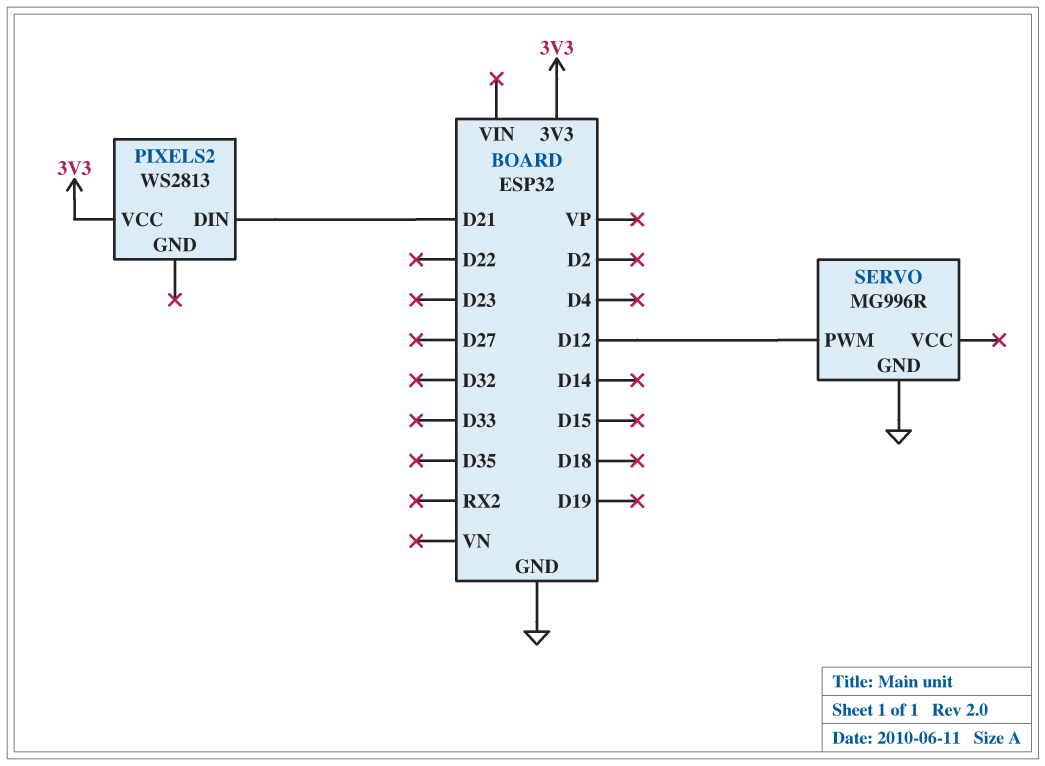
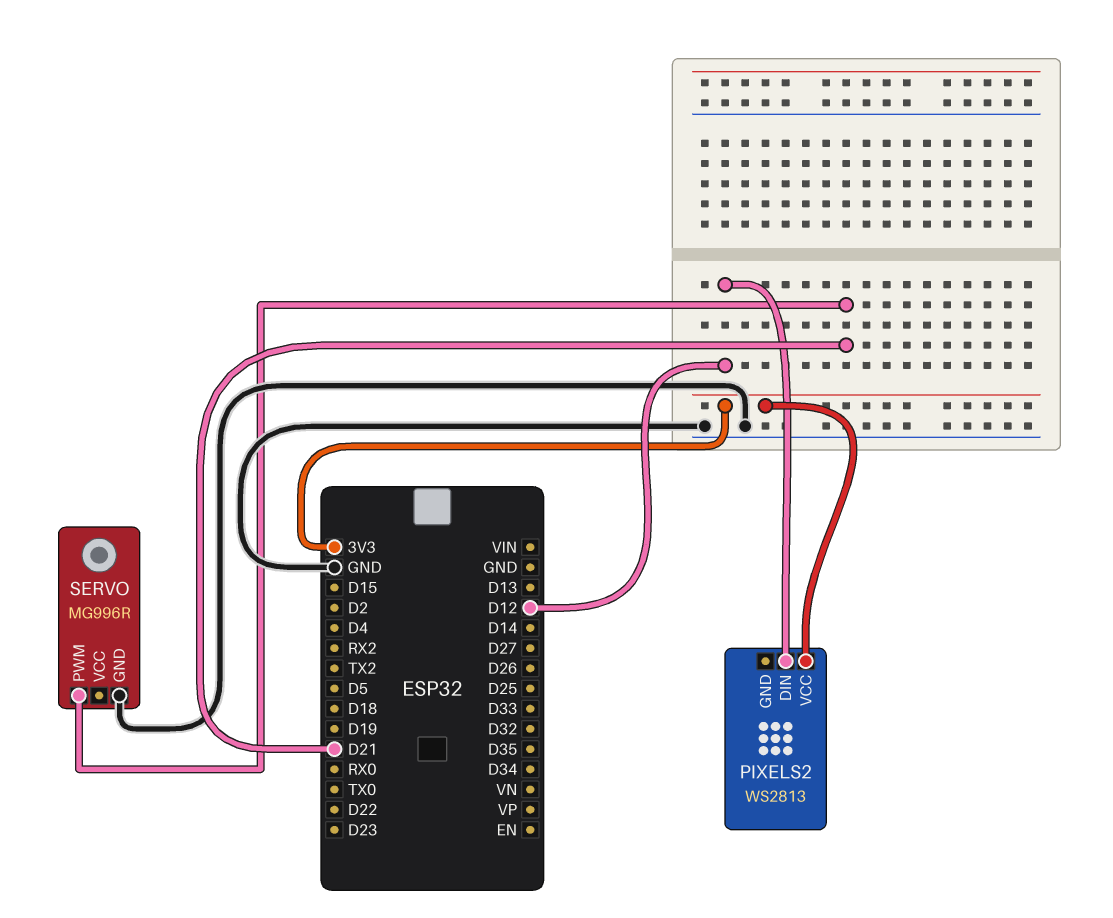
PIXELS2 pin DIN: D21 -> D12
SERVO pin PWM: D12 -> D21

